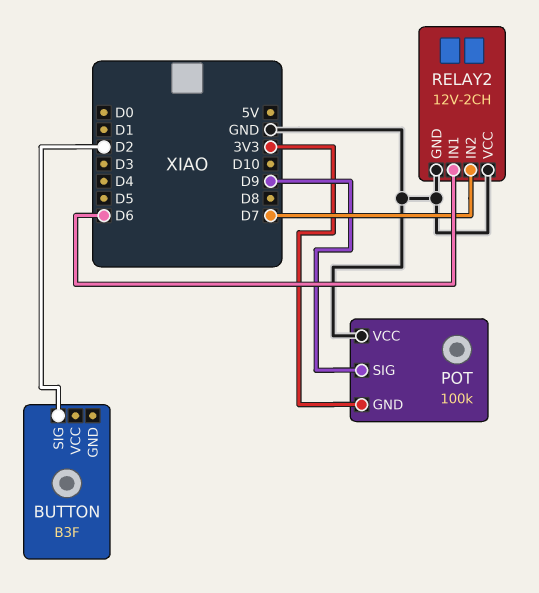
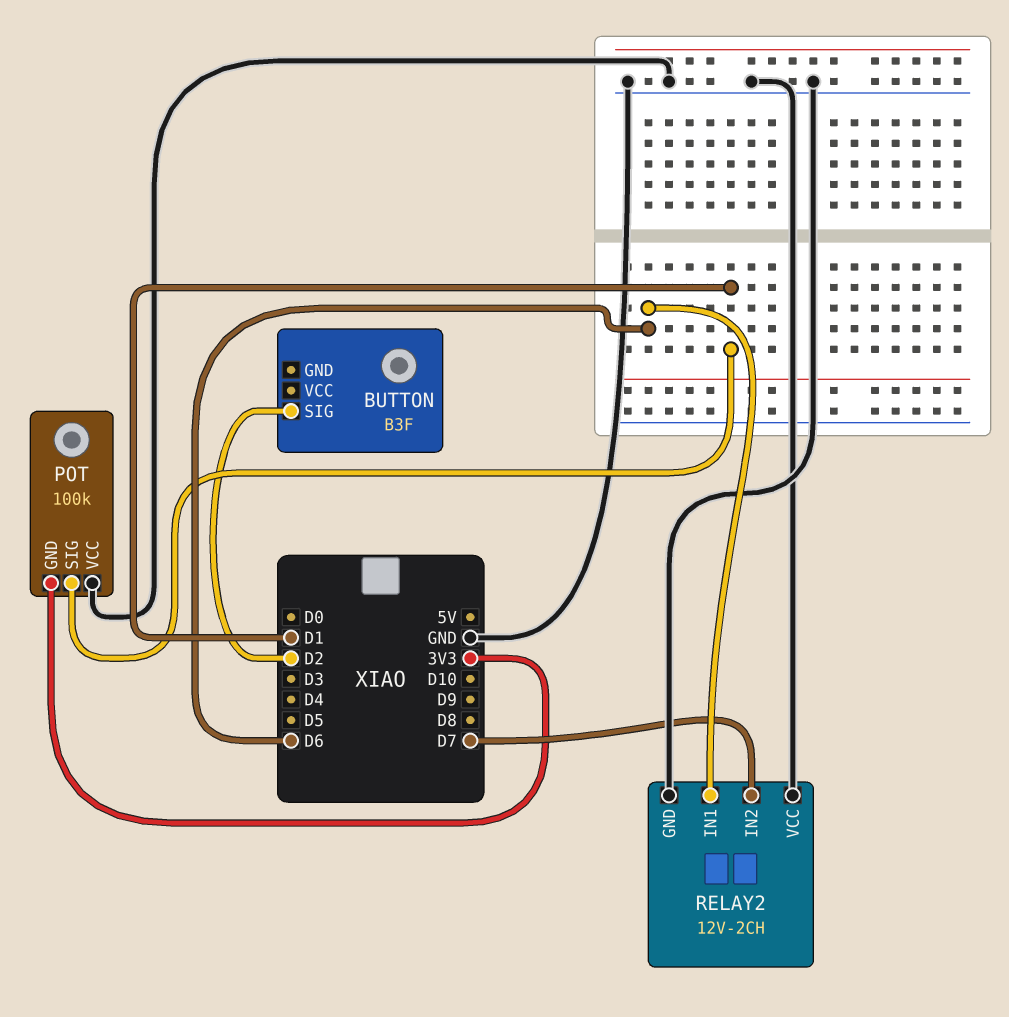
POT pin SIG: D9 -> D1

